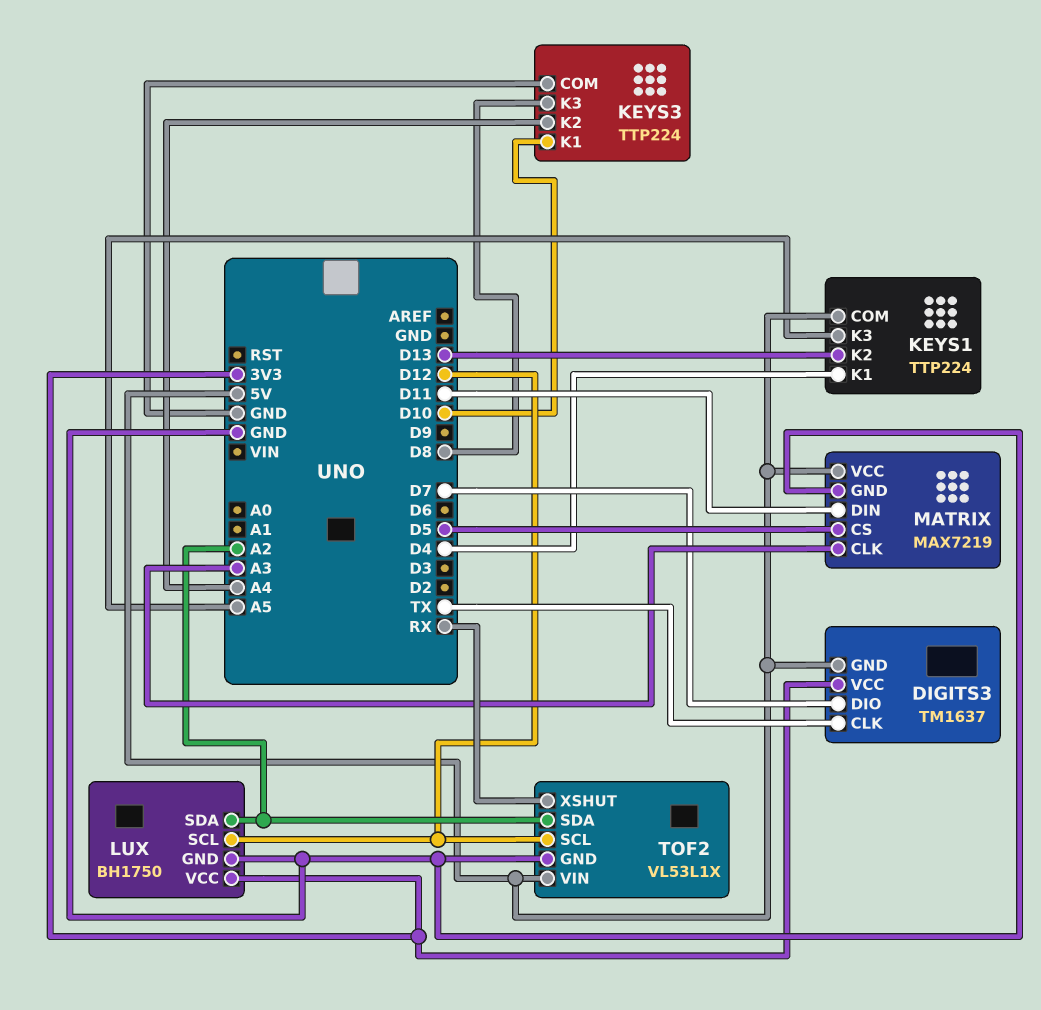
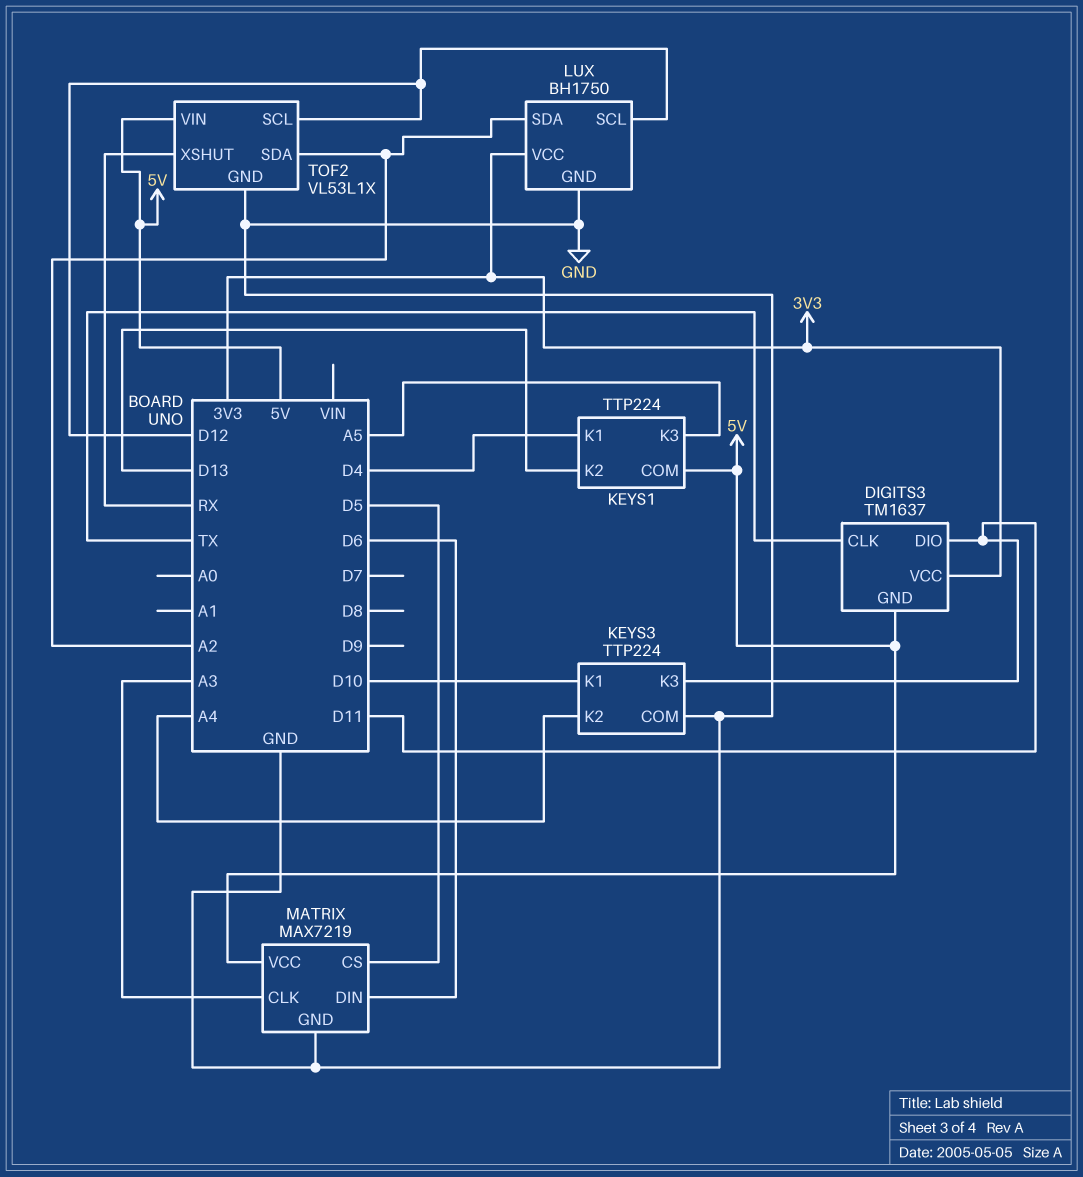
DIGITS3 pin DIO: D7 -> D11
KEYS3 pin K3: D8 -> D11
MATRIX pin DIN: D11 -> D6

